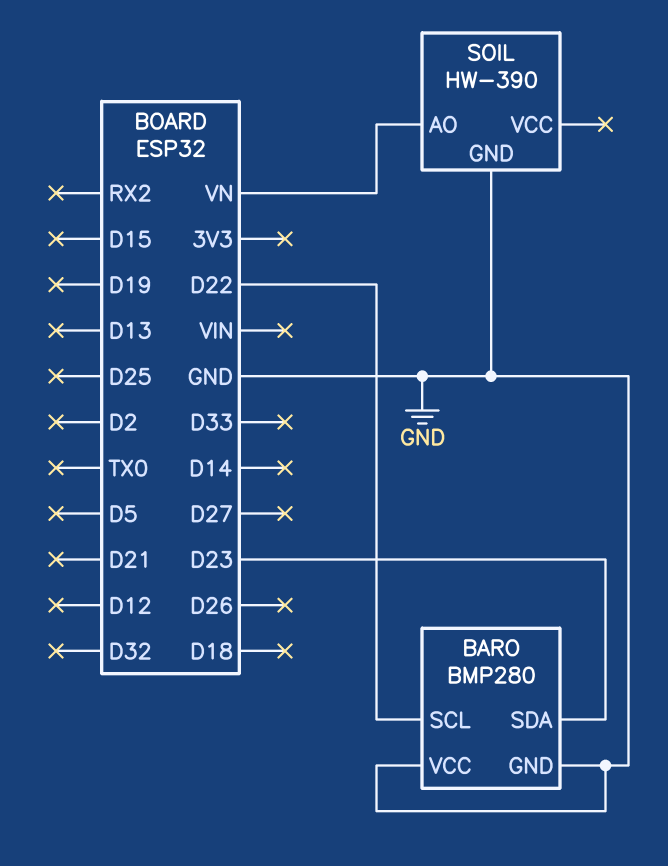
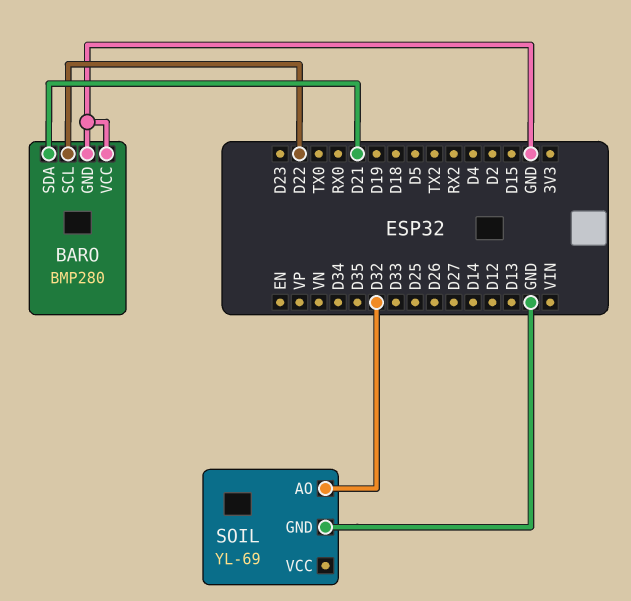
BARO pin SDA: D23 -> D21
SOIL: HW-390 -> YL-69
SOIL pin AO: VN -> D32

